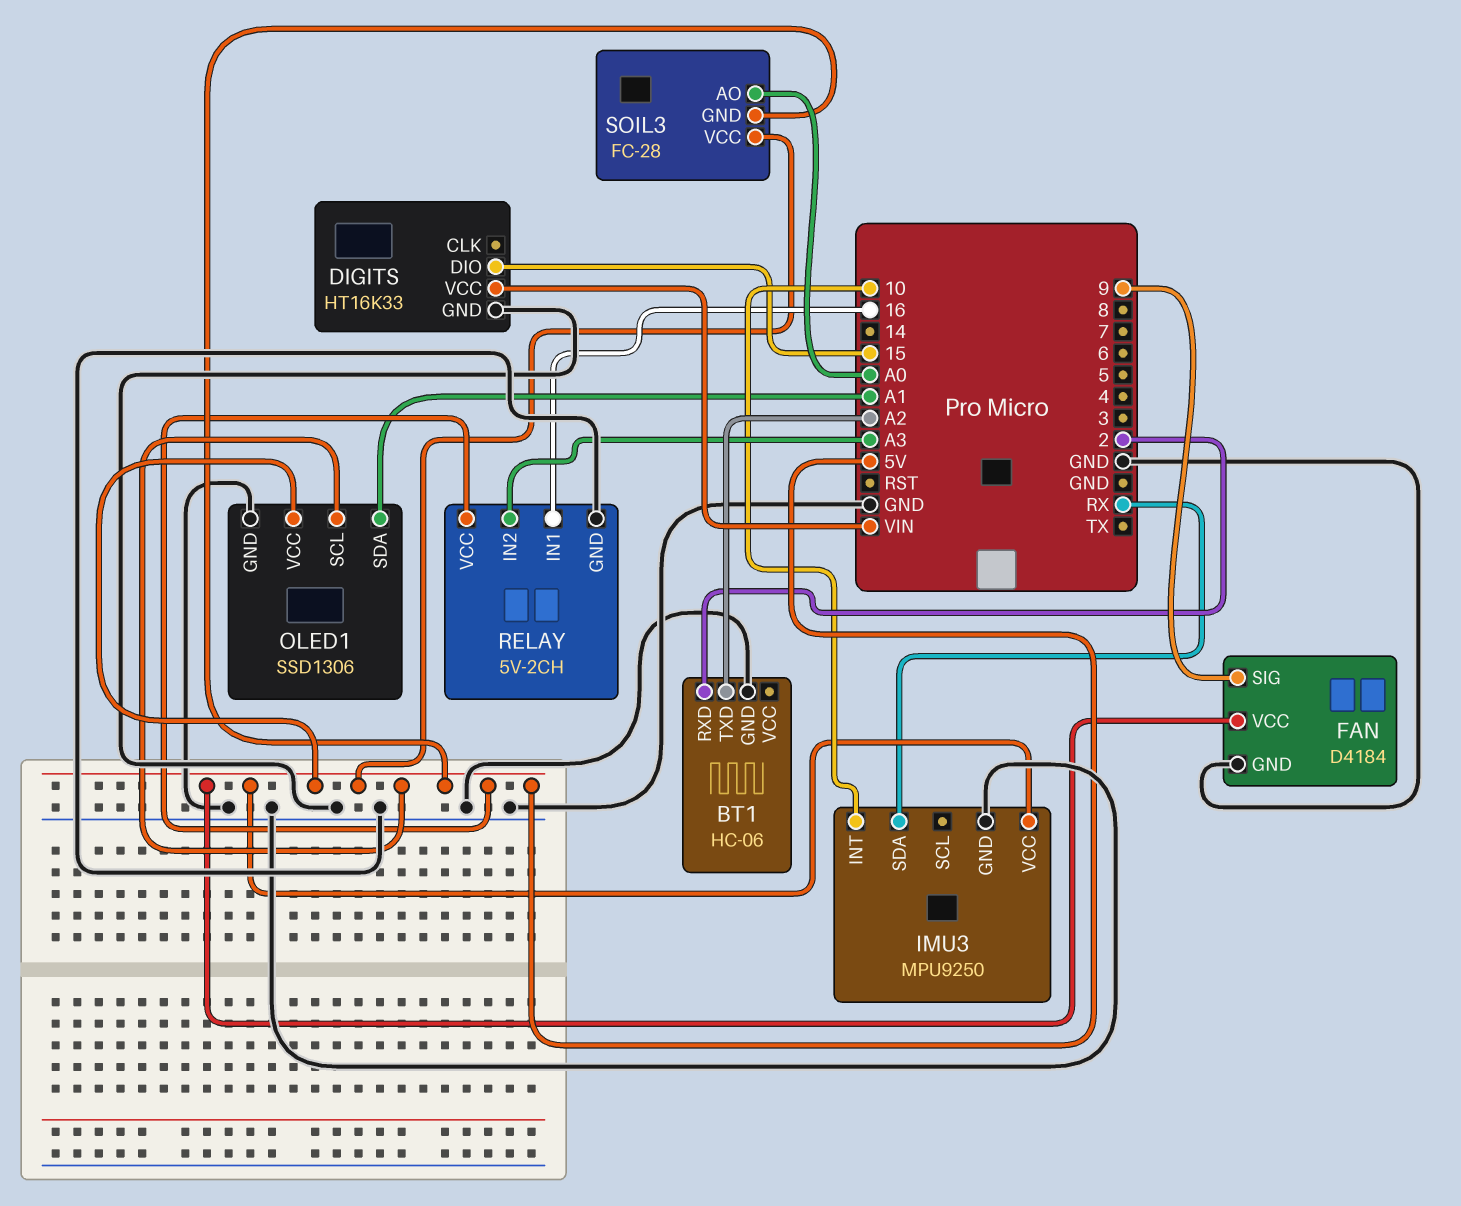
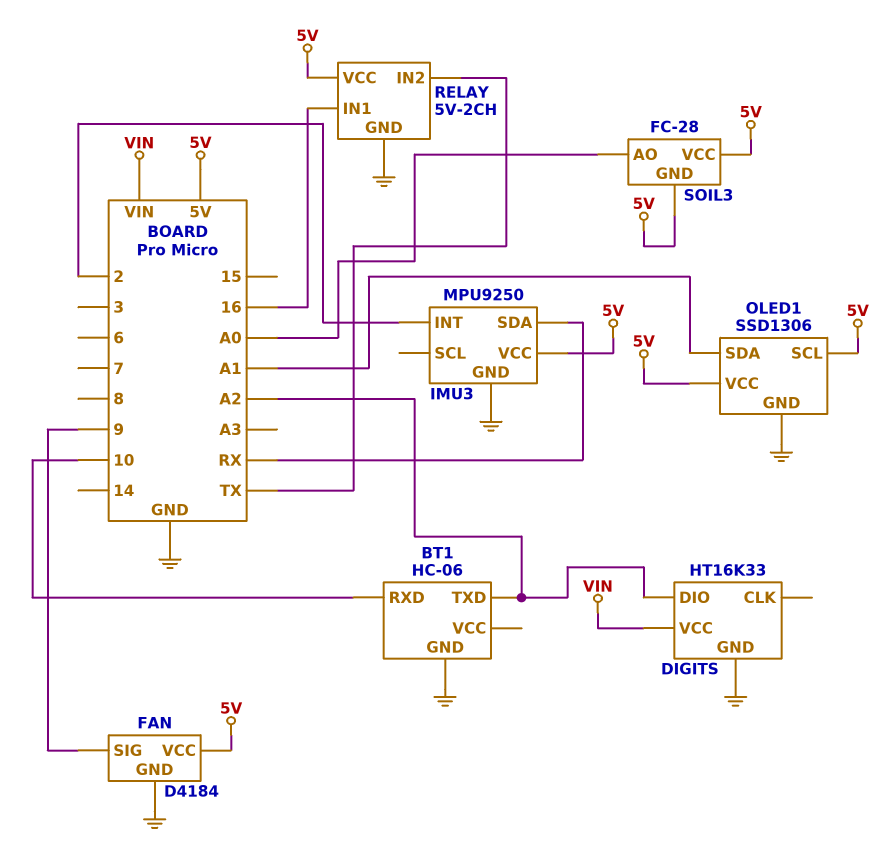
BT1 pin RXD: 2 -> 10
DIGITS pin DIO: 15 -> A2
IMU3 pin INT: 10 -> 2
RELAY pin IN2: A3 -> TX

